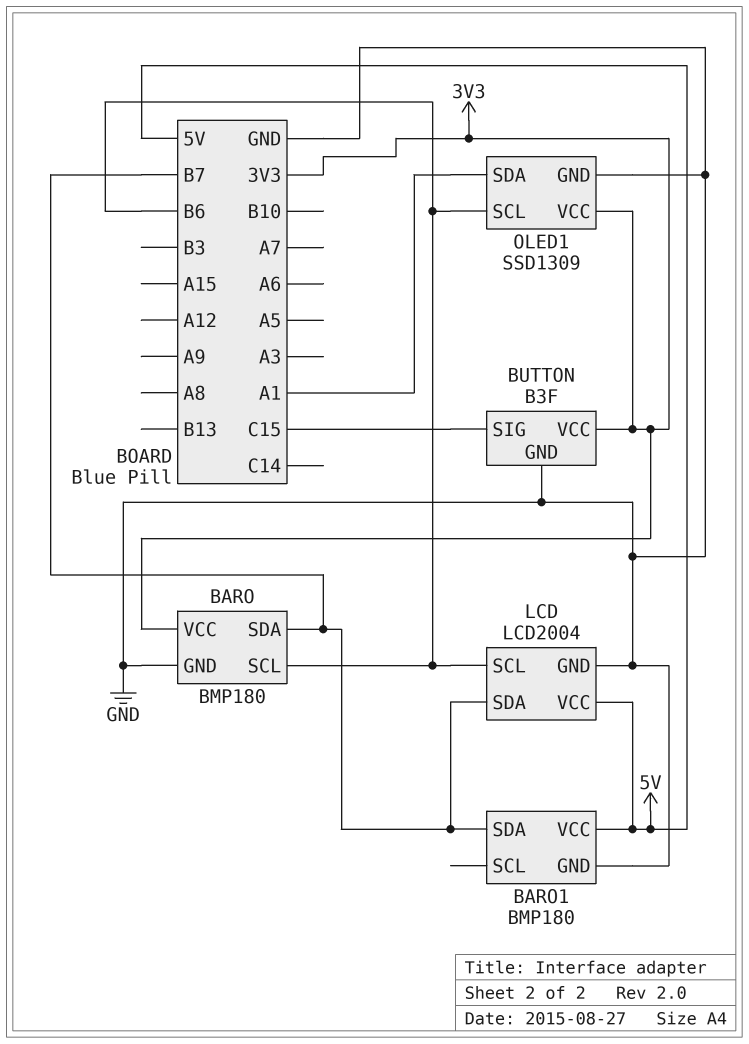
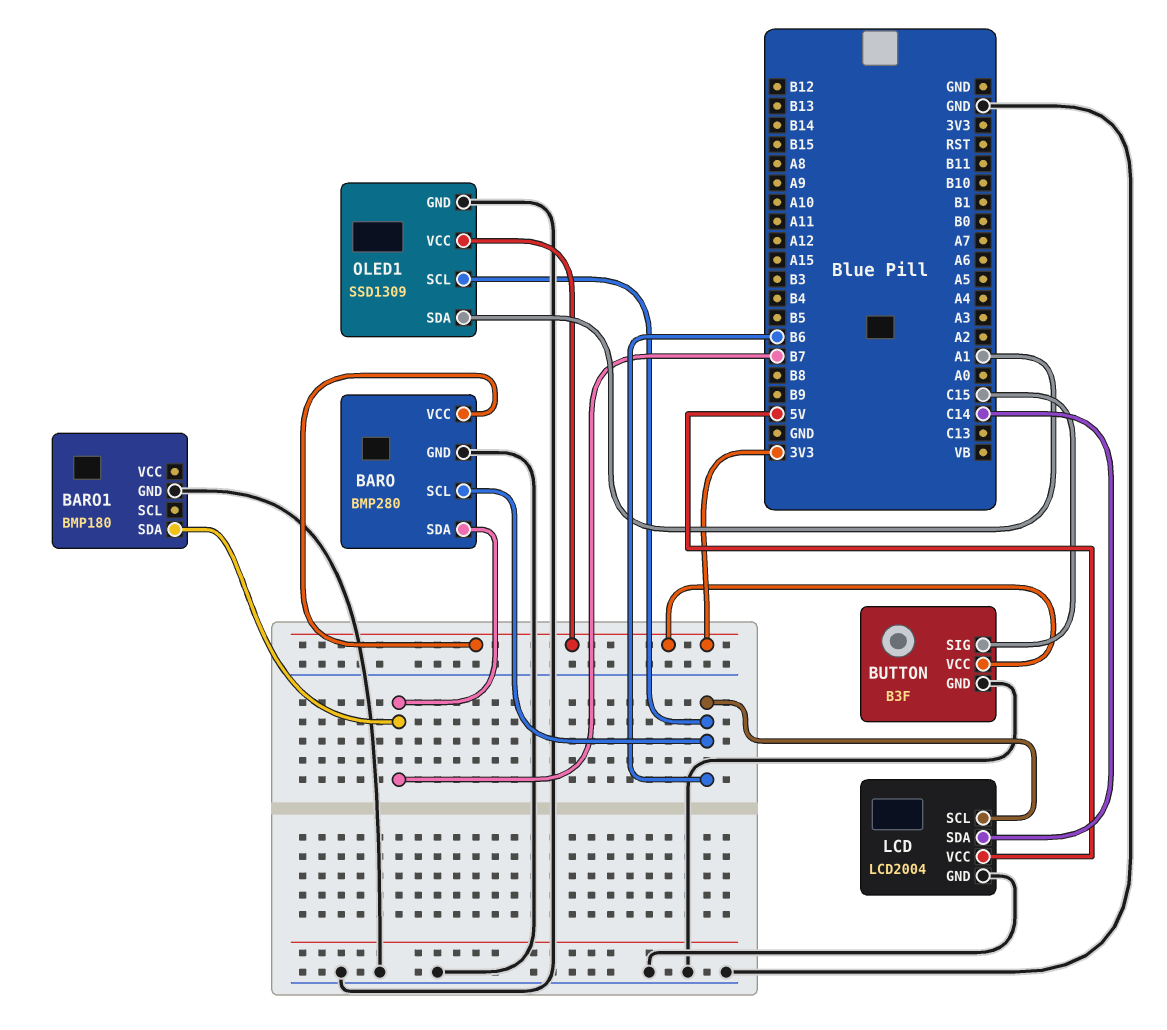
BARO: BMP180 -> BMP280
BARO1 pin VCC: 5V -> none
LCD pin SDA: B7 -> C14

